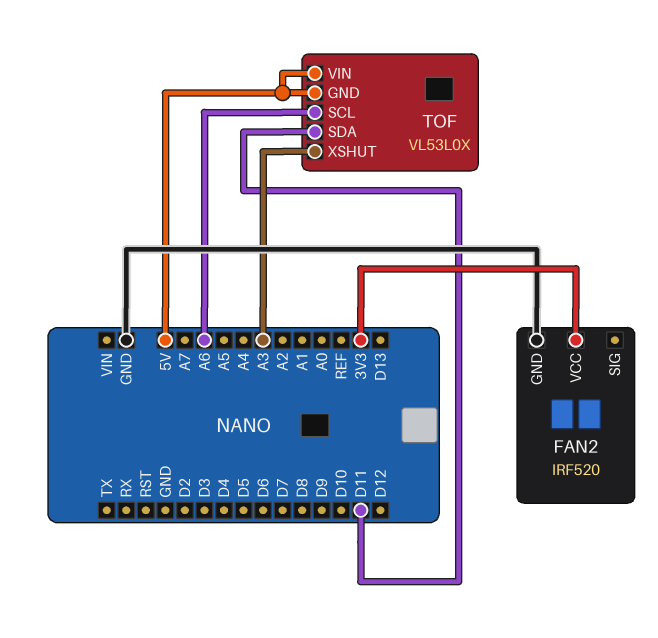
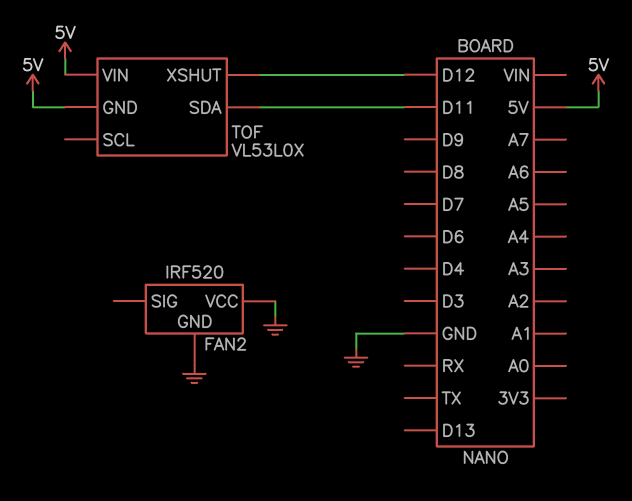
FAN2 pin VCC: 3V3 -> GND
TOF pin SCL: A6 -> none
TOF pin XSHUT: A3 -> D12

